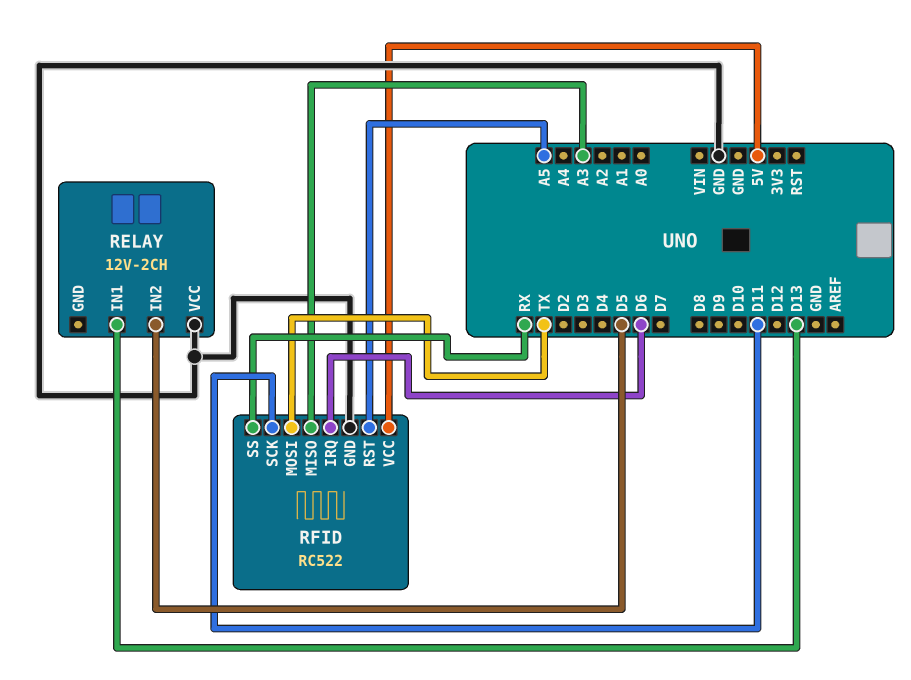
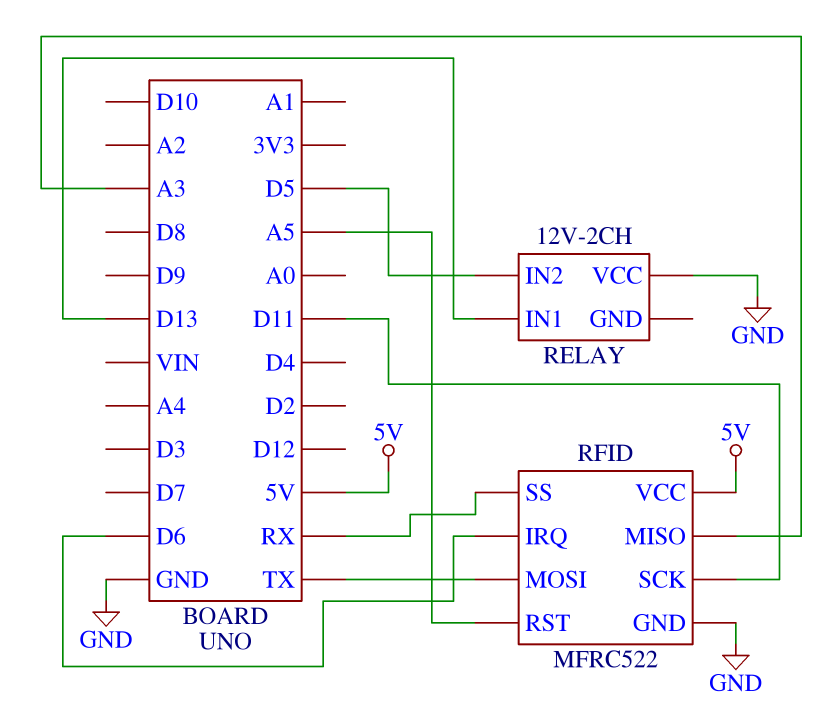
RFID: RC522 -> MFRC522

